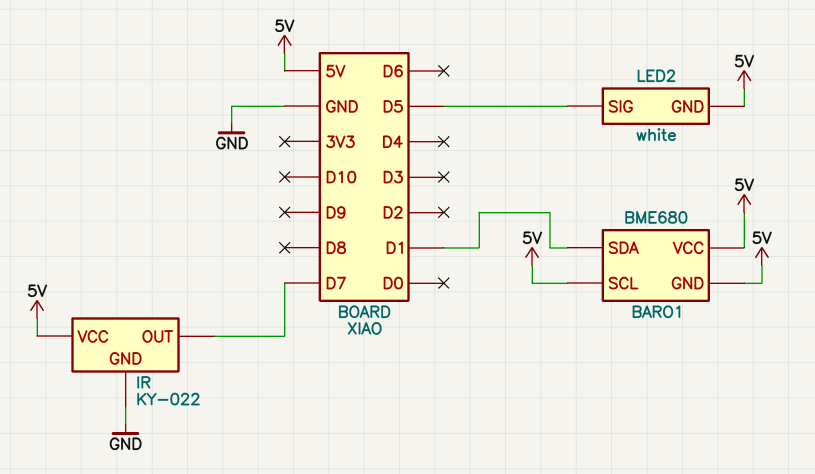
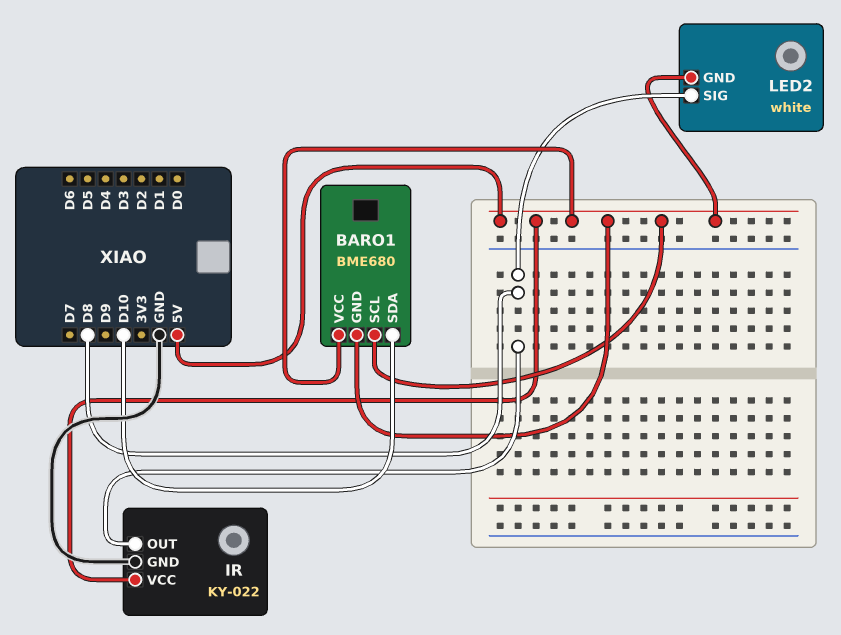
BARO1 pin SDA: D1 -> D10
IR pin OUT: D7 -> D8
LED2 pin SIG: D5 -> D8

